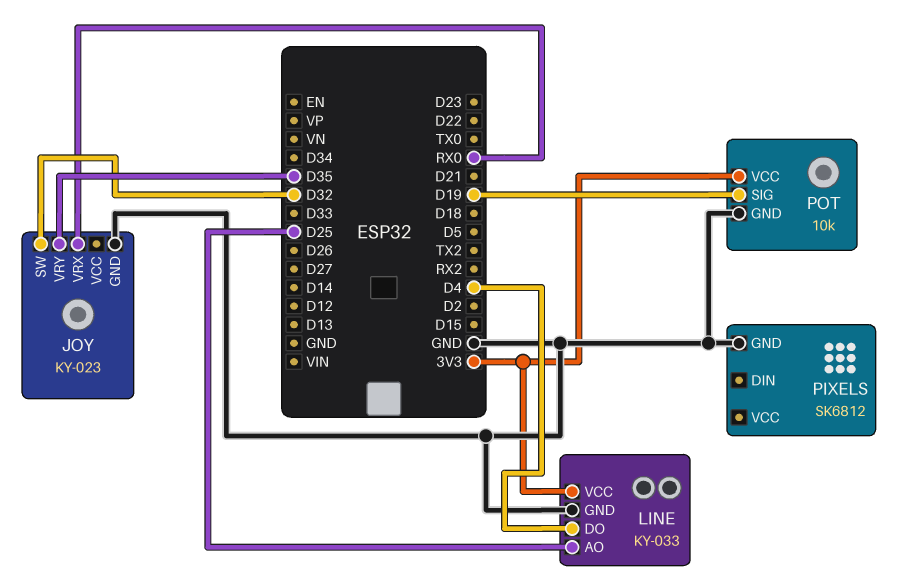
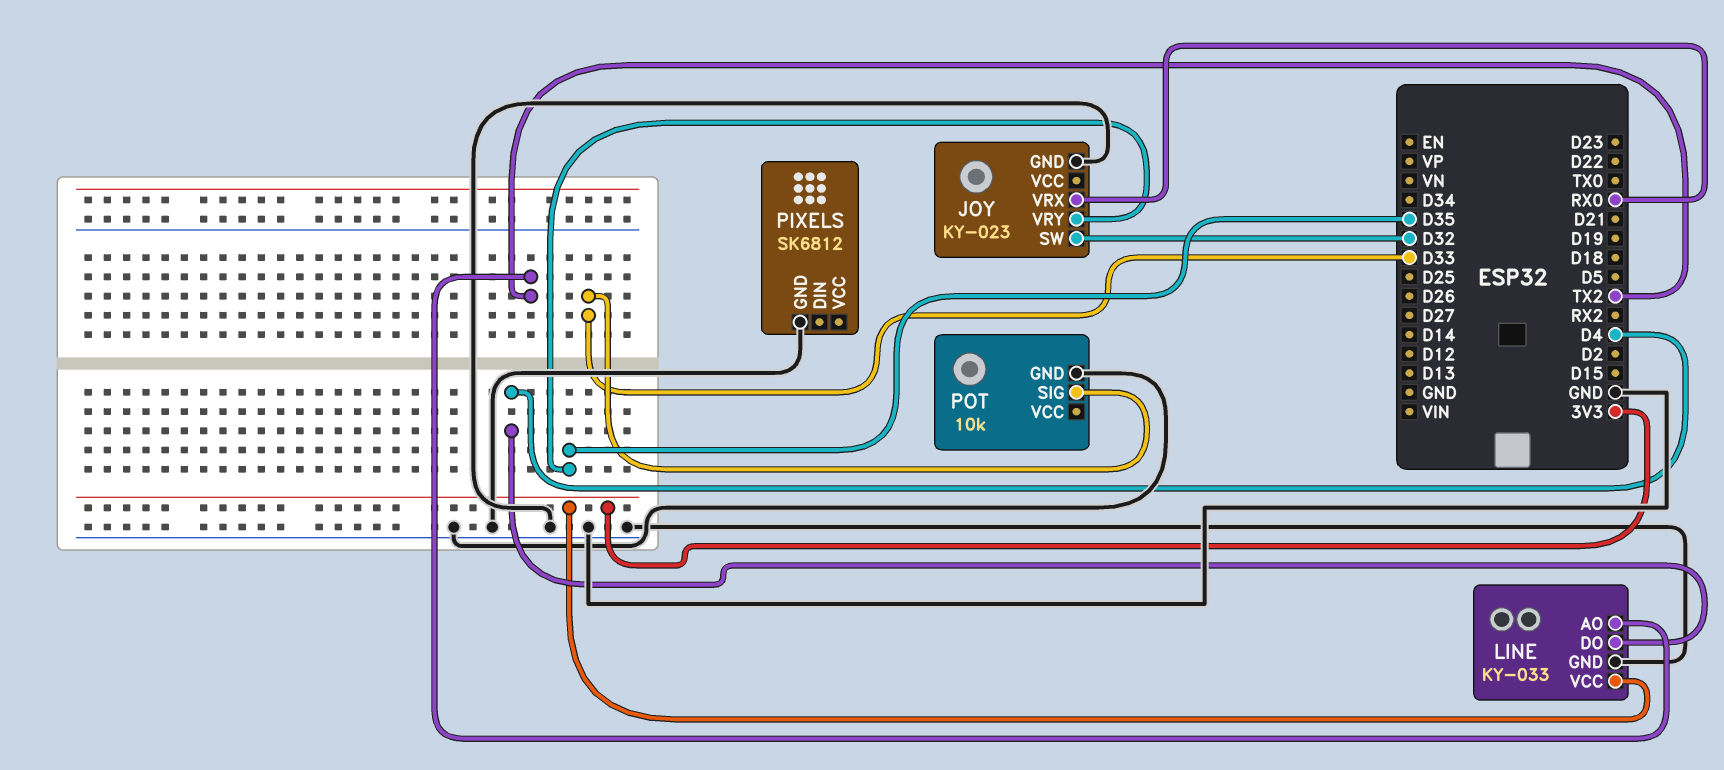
LINE pin AO: D25 -> TX2
POT pin SIG: D19 -> D33
POT pin VCC: 3V3 -> none

